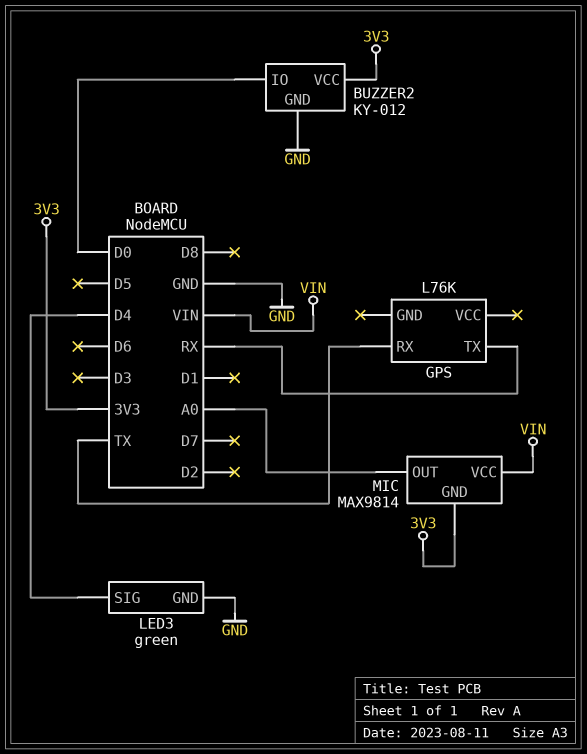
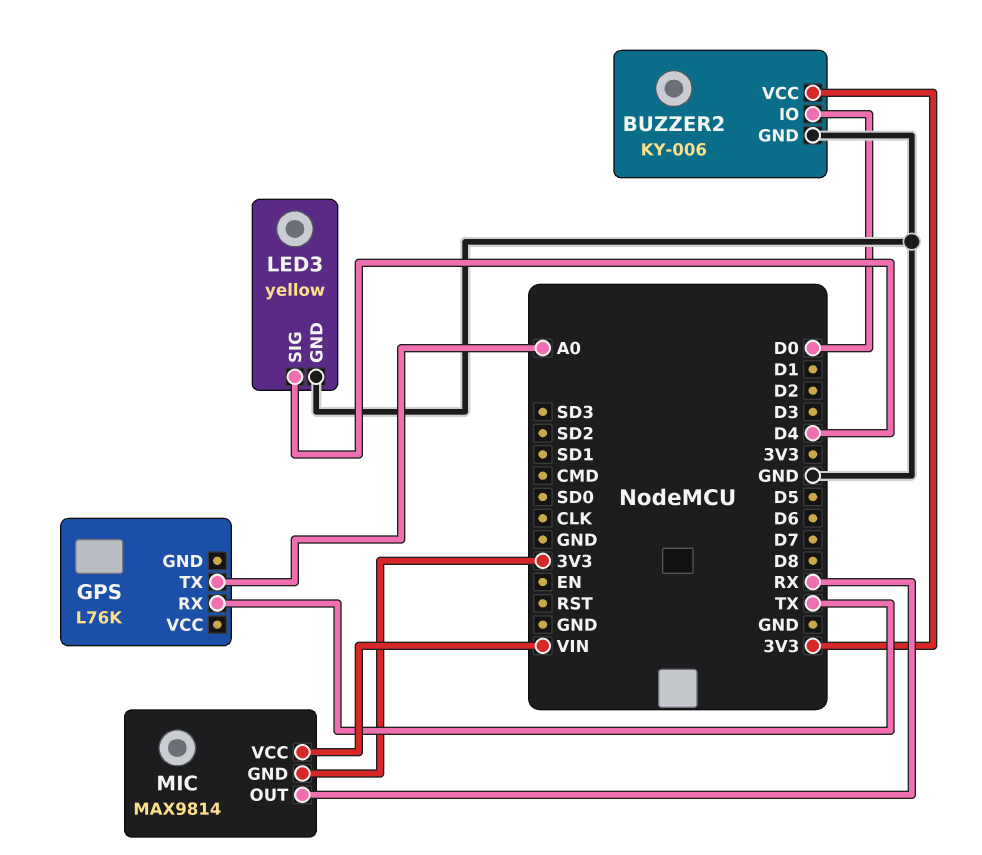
BUZZER2: KY-012 -> KY-006
GPS pin TX: RX -> A0
LED3: green -> yellow
MIC pin OUT: A0 -> RX

